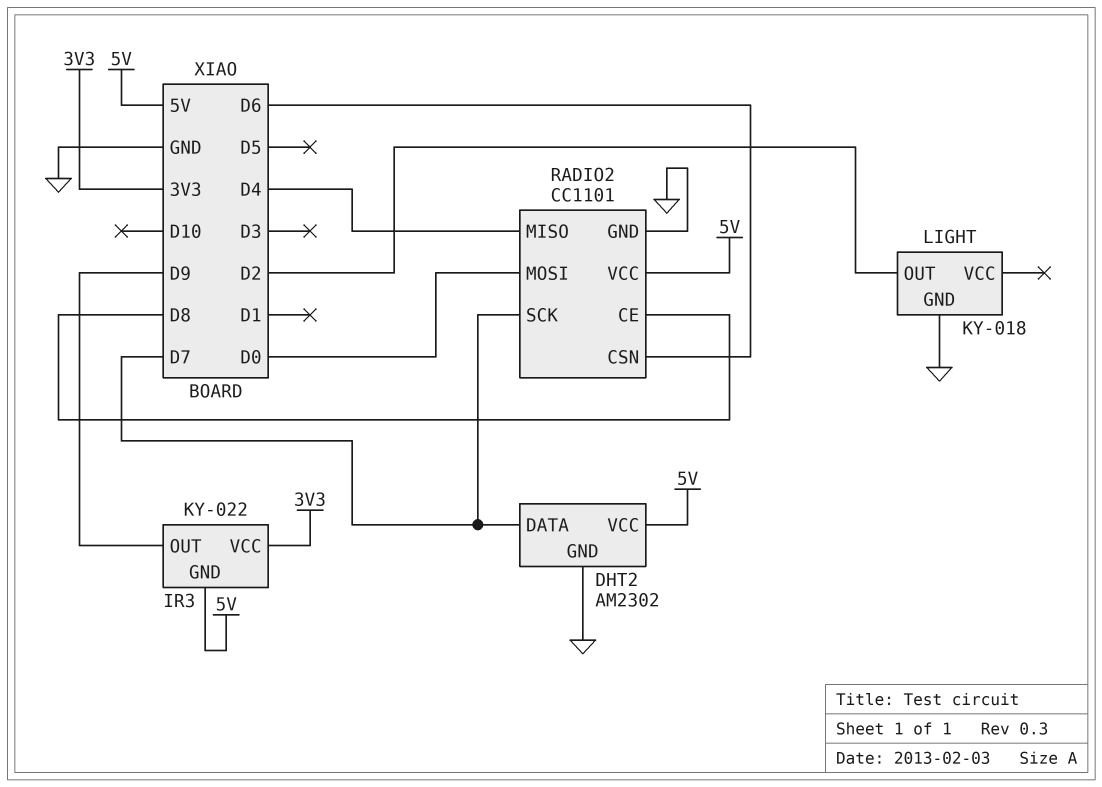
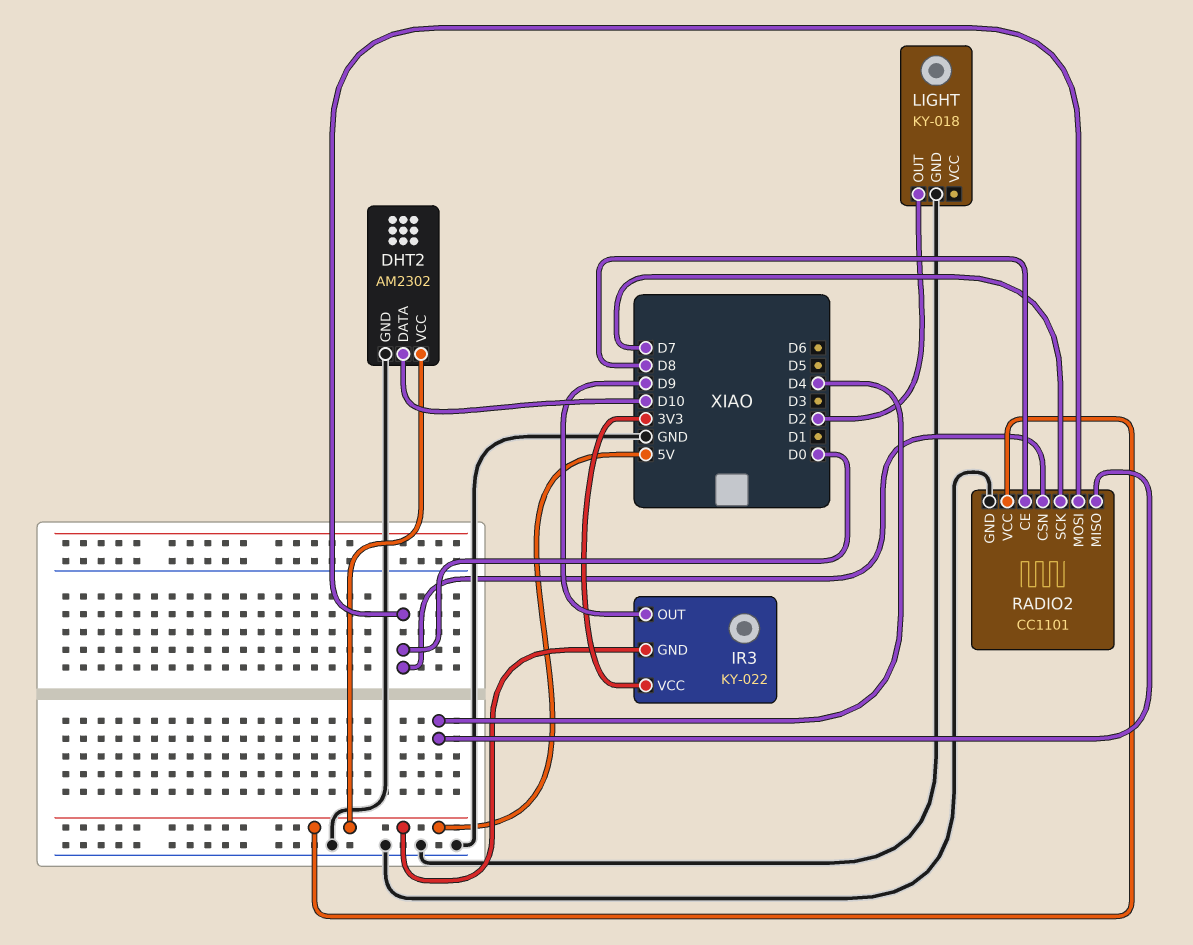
DHT2 pin DATA: D7 -> D10
RADIO2 pin CSN: D6 -> D0

